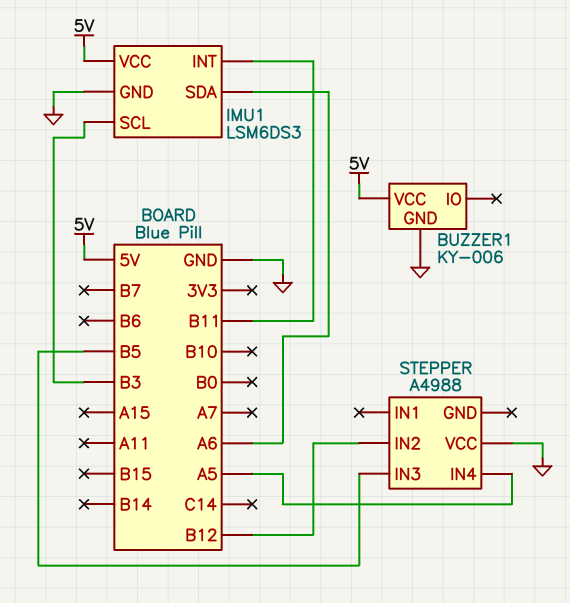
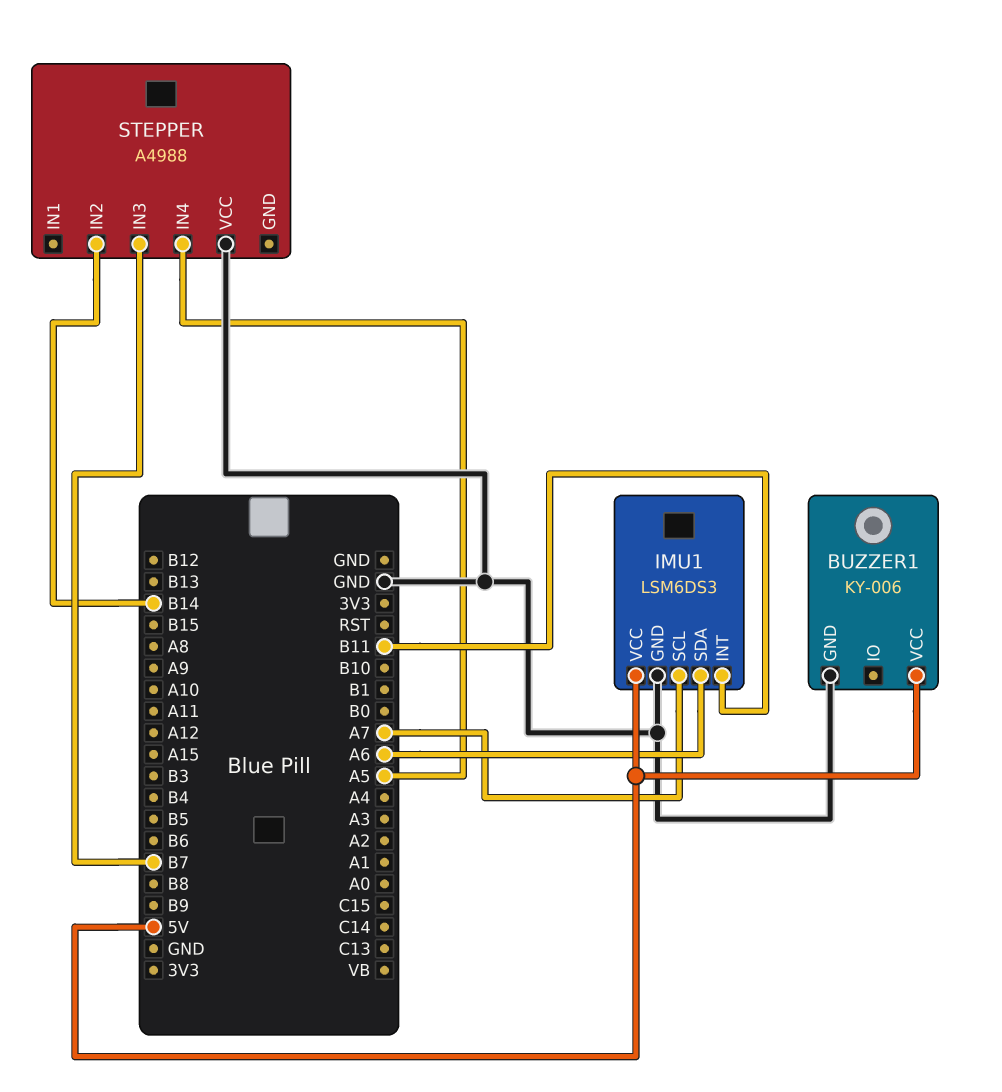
IMU1 pin SCL: B3 -> A7
STEPPER pin IN2: B12 -> B14
STEPPER pin IN3: B5 -> B7

